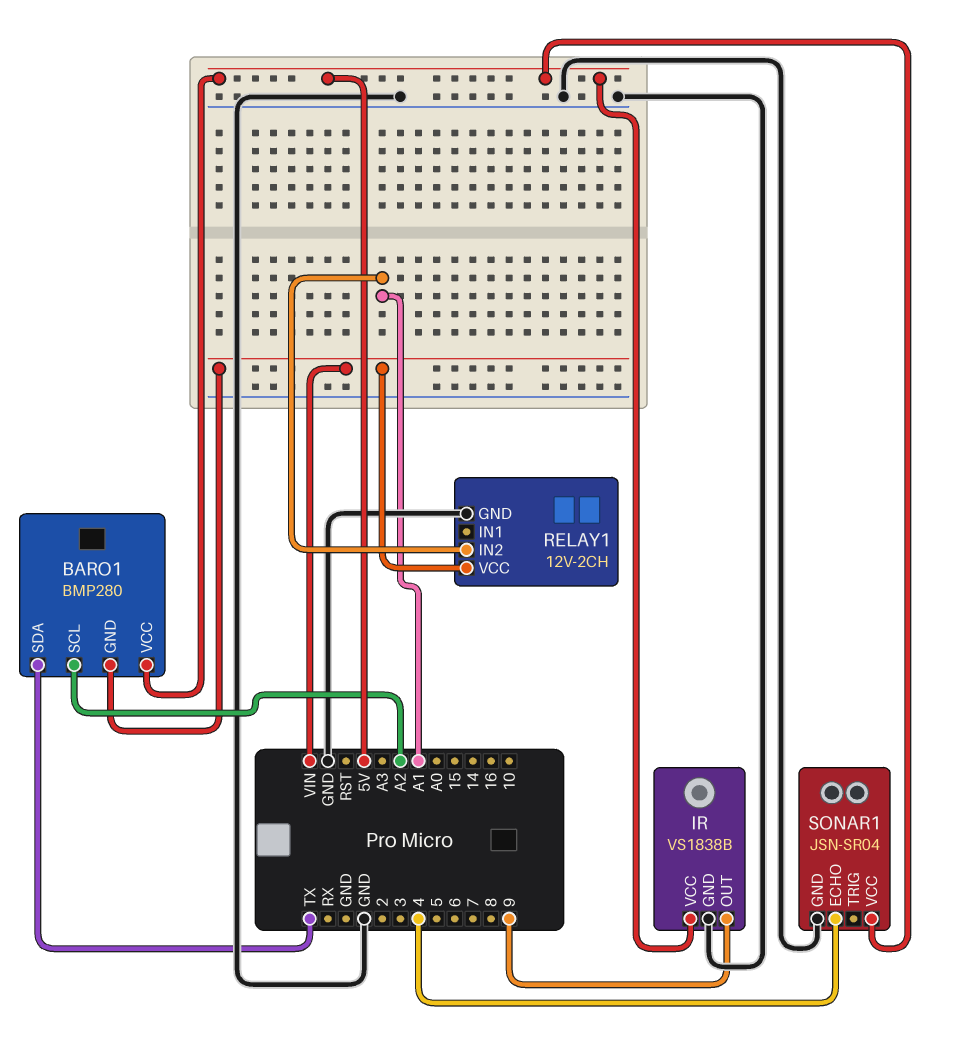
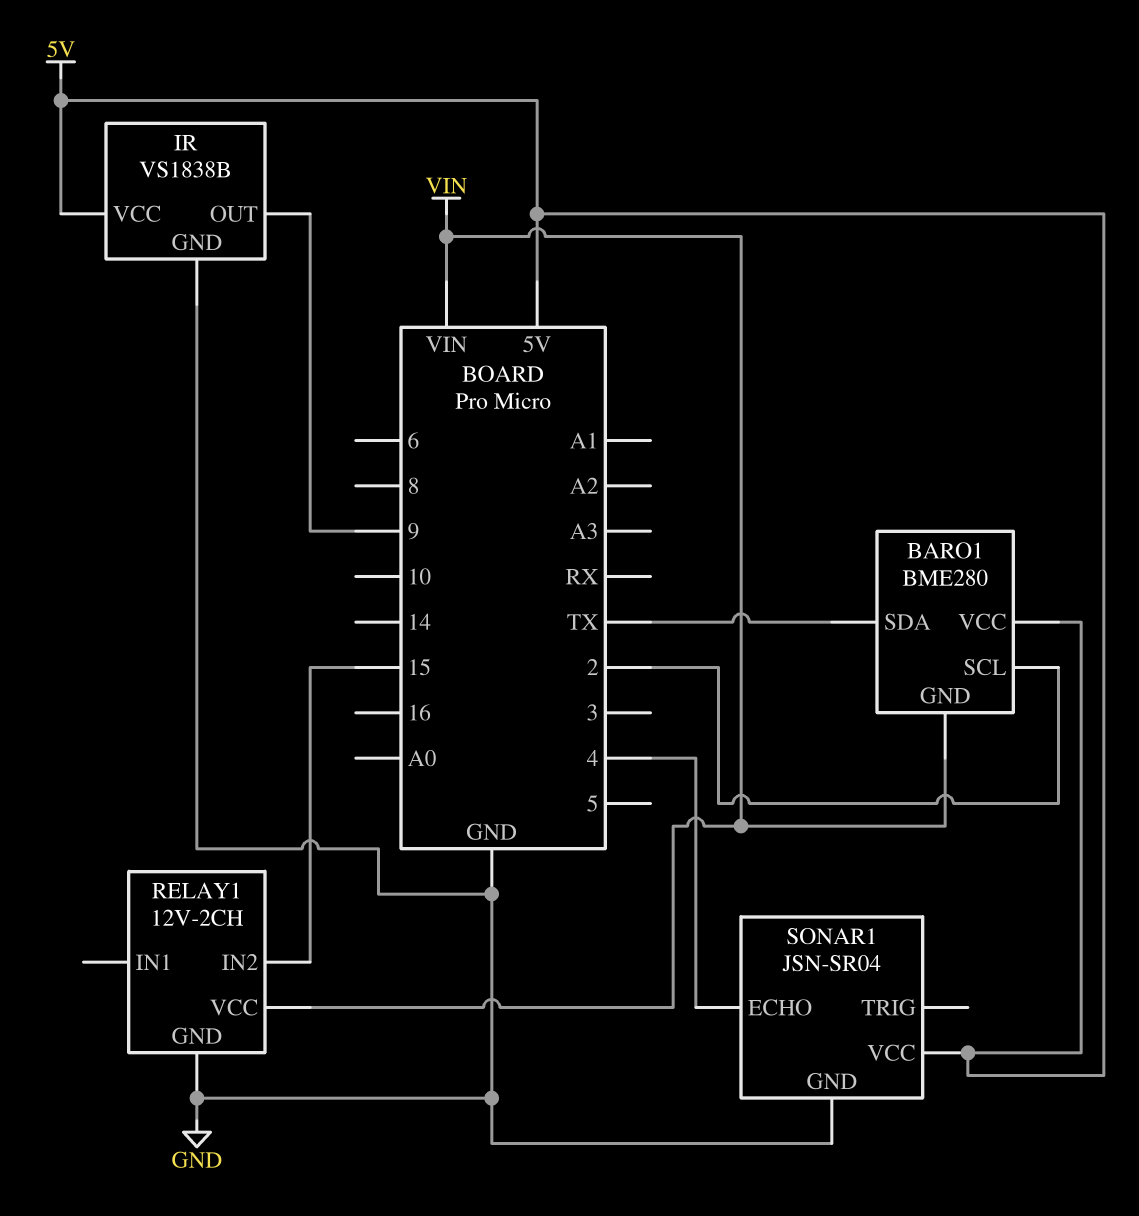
BARO1: BMP280 -> BME280
BARO1 pin SCL: A2 -> 2
RELAY1 pin IN2: A1 -> 15

